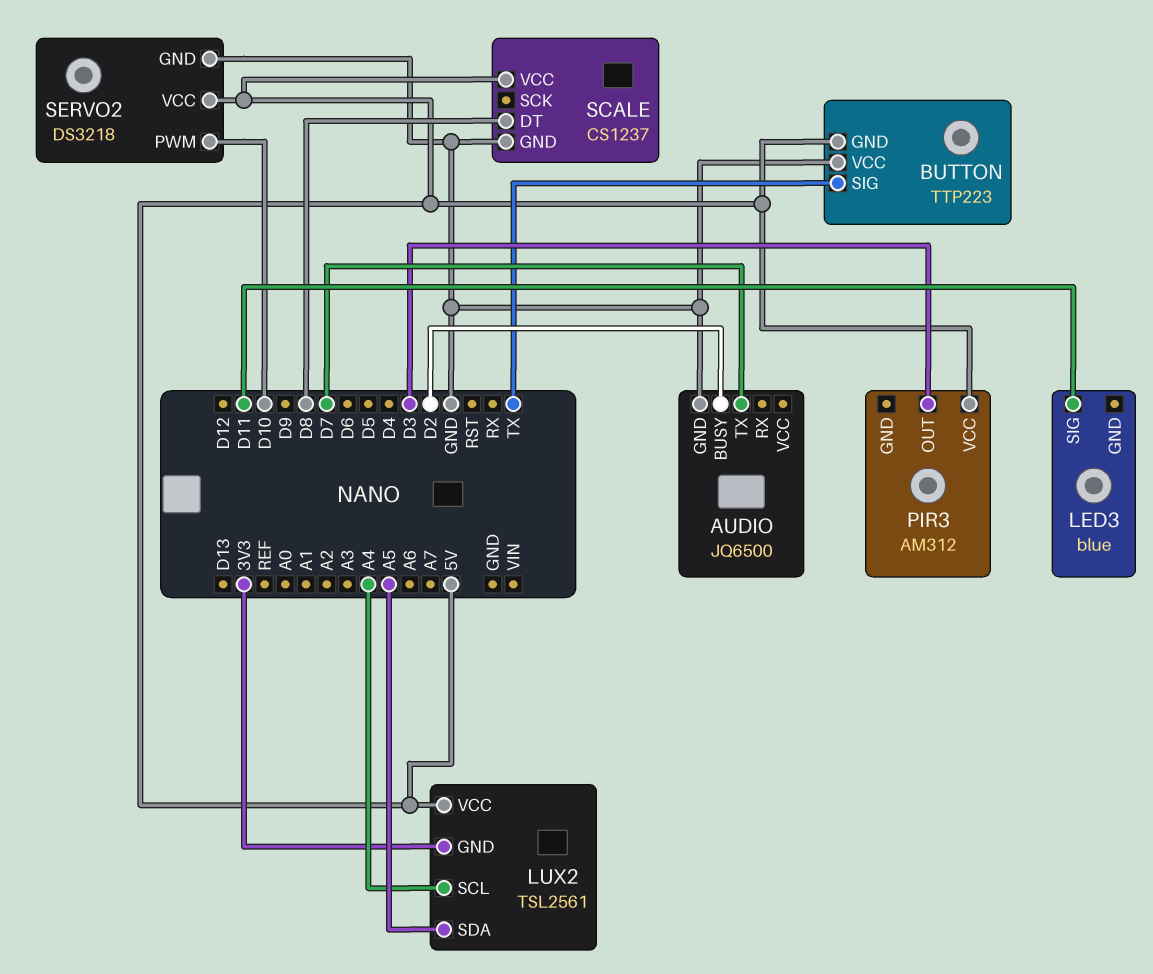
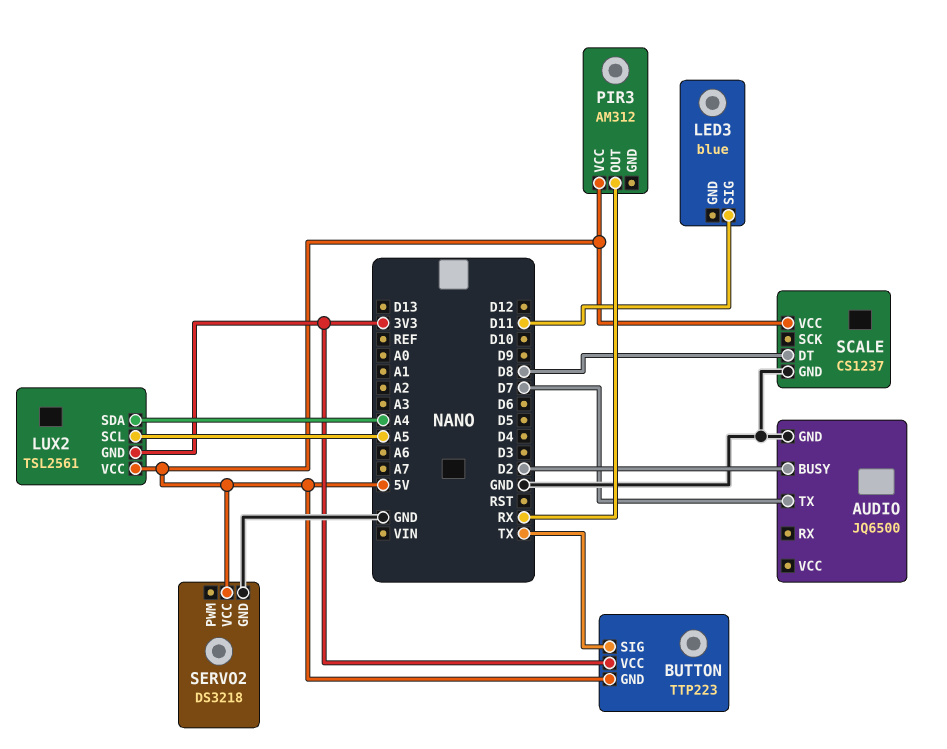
BUTTON pin VCC: GND -> 3V3
LUX2 pin SCL: A4 -> A5
LUX2 pin SDA: A5 -> A4
PIR3 pin OUT: D3 -> RX
SERVO2 pin PWM: D10 -> none

